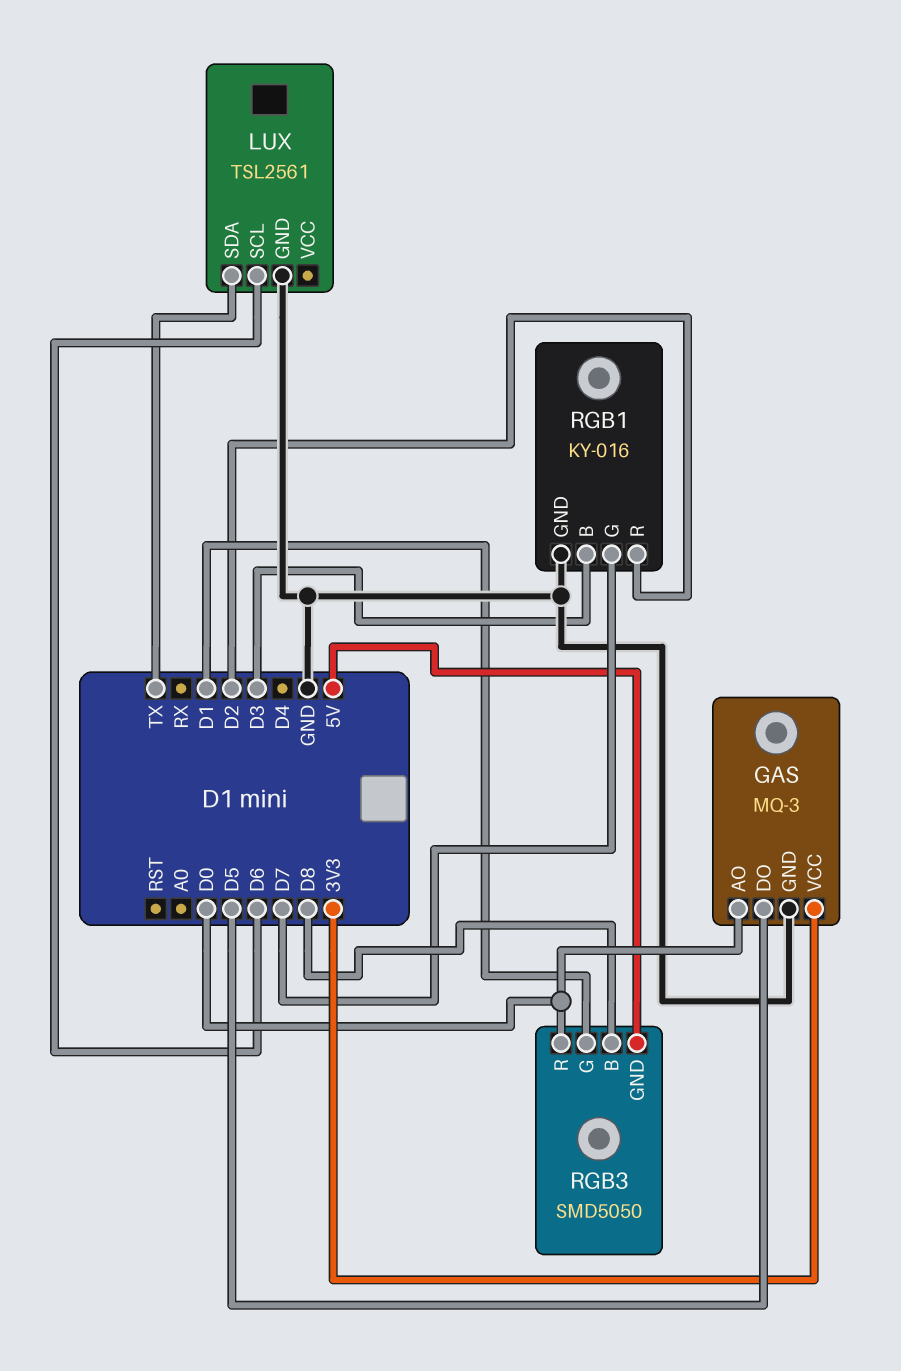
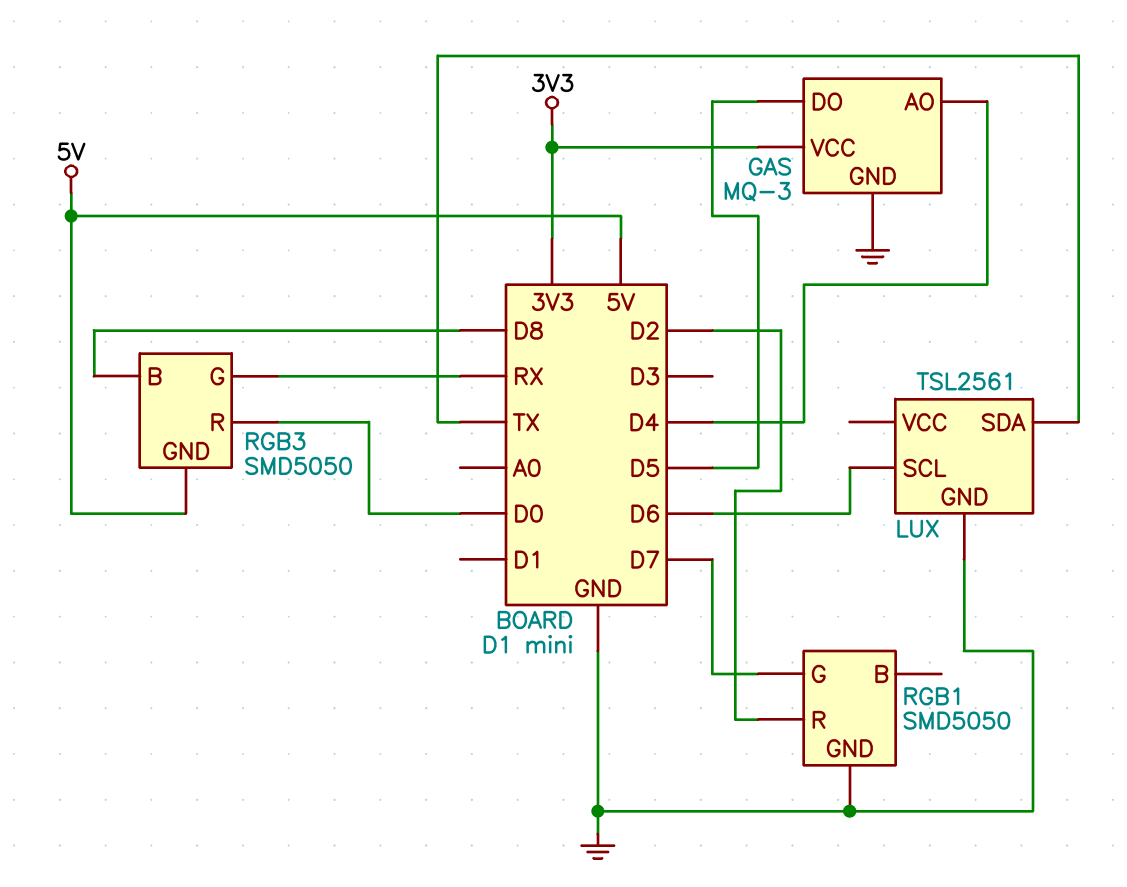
GAS pin AO: D0 -> D4
RGB1: KY-016 -> SMD5050
RGB1 pin B: D3 -> none
RGB3 pin G: D1 -> RX

